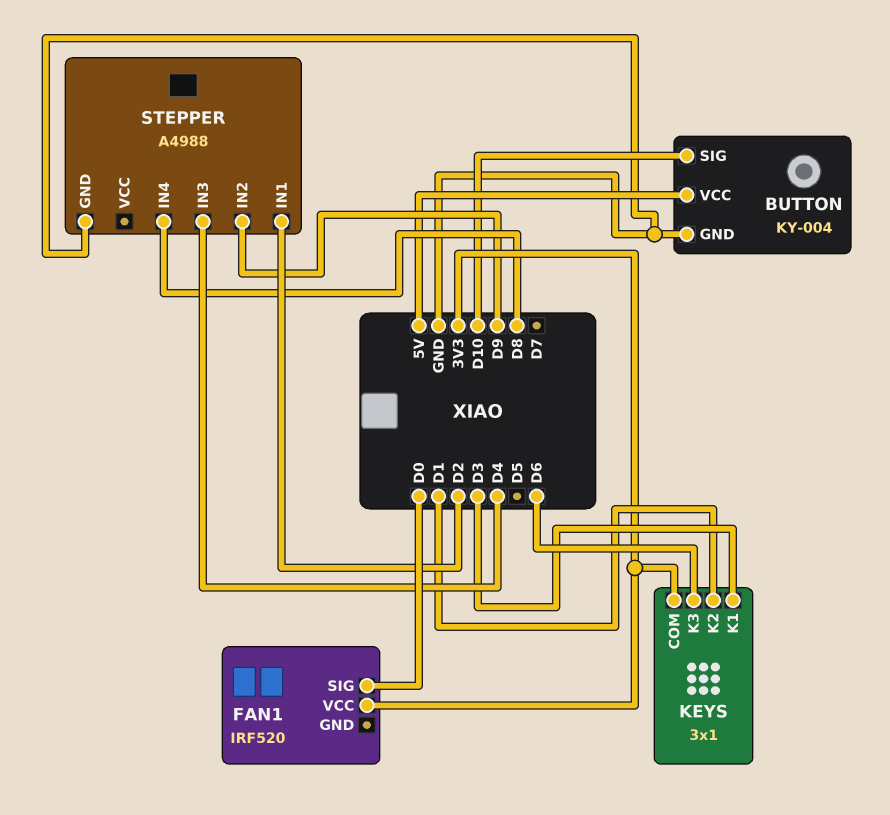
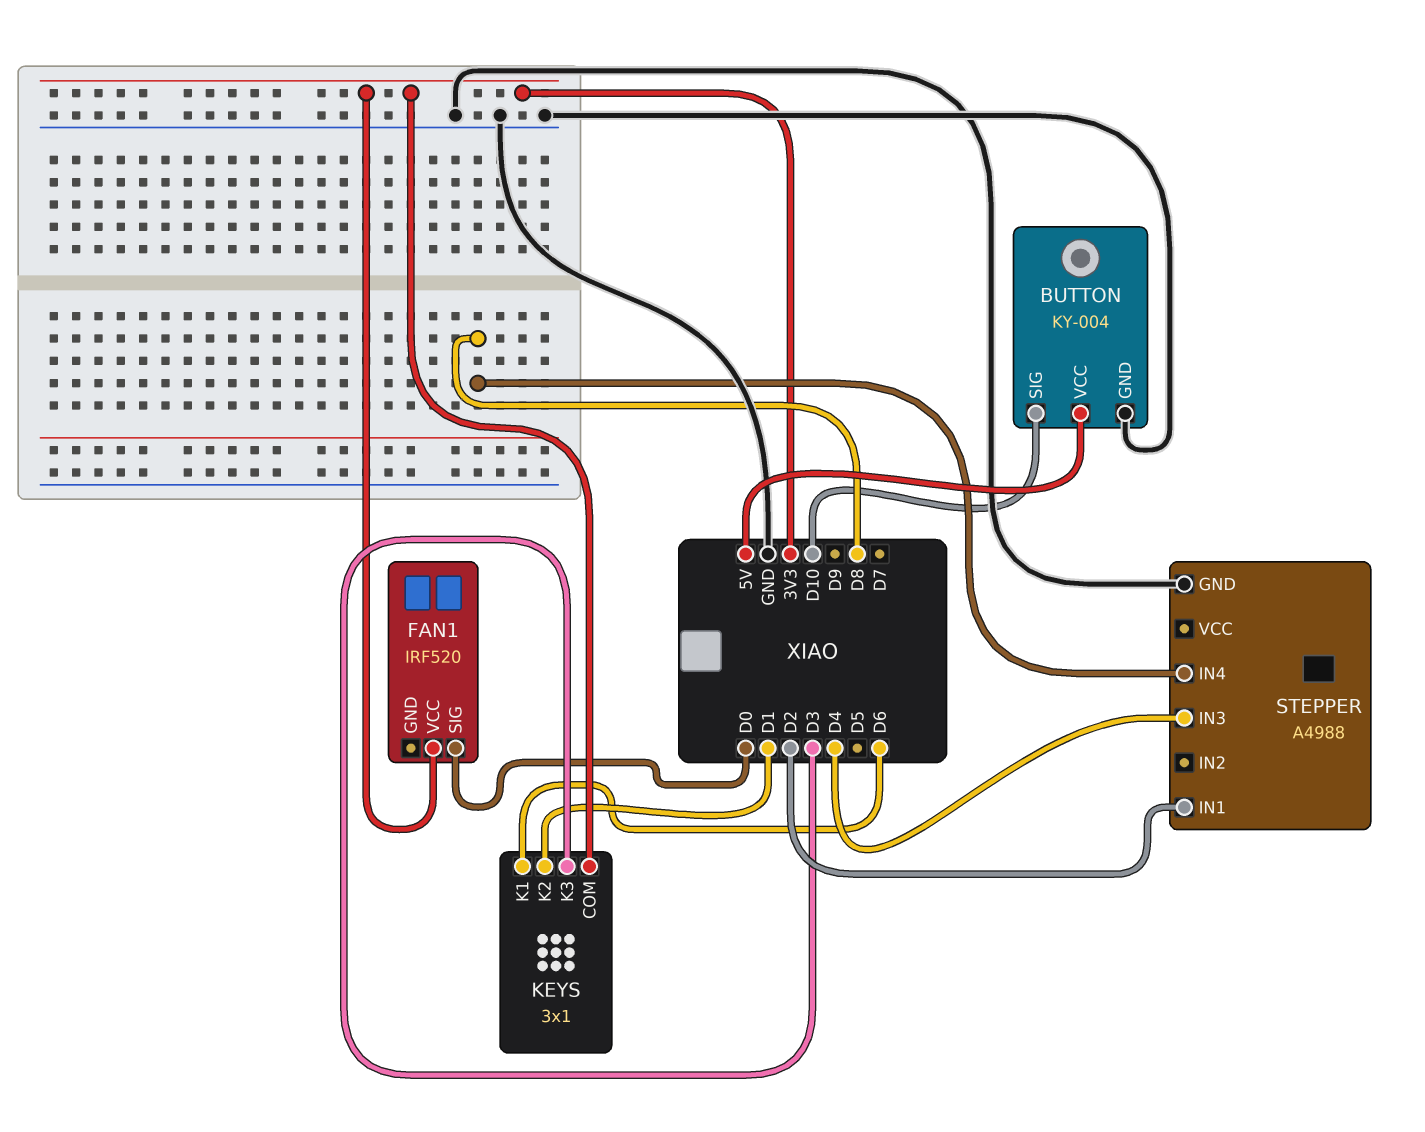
KEYS pin K1: D3 -> D6
KEYS pin K3: D6 -> D3
STEPPER pin IN2: D9 -> none

